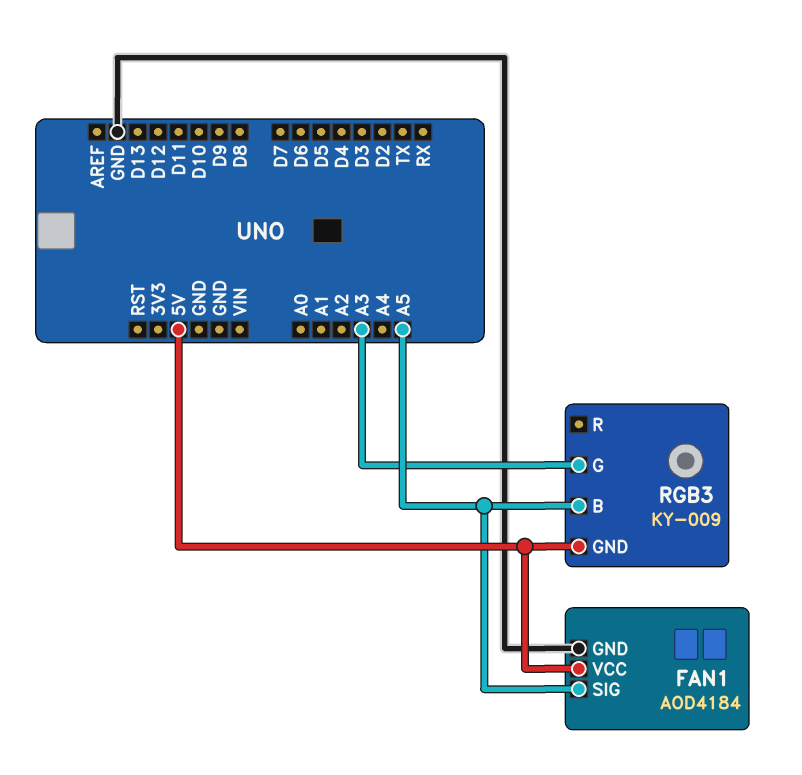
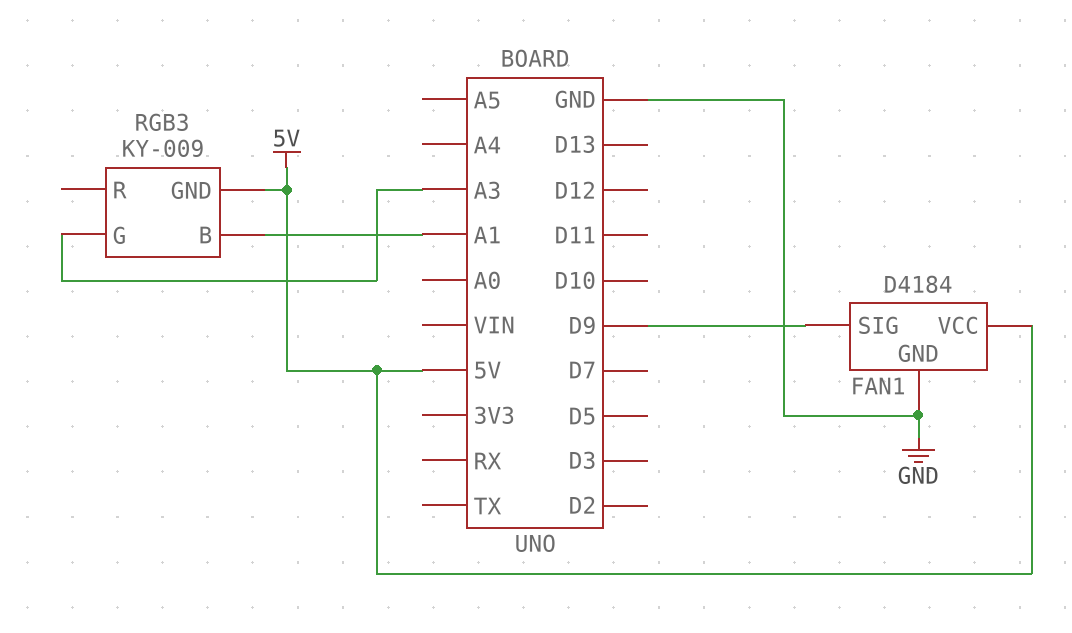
FAN1: AOD4184 -> D4184
FAN1 pin SIG: A5 -> D9
RGB3 pin B: A5 -> A1

